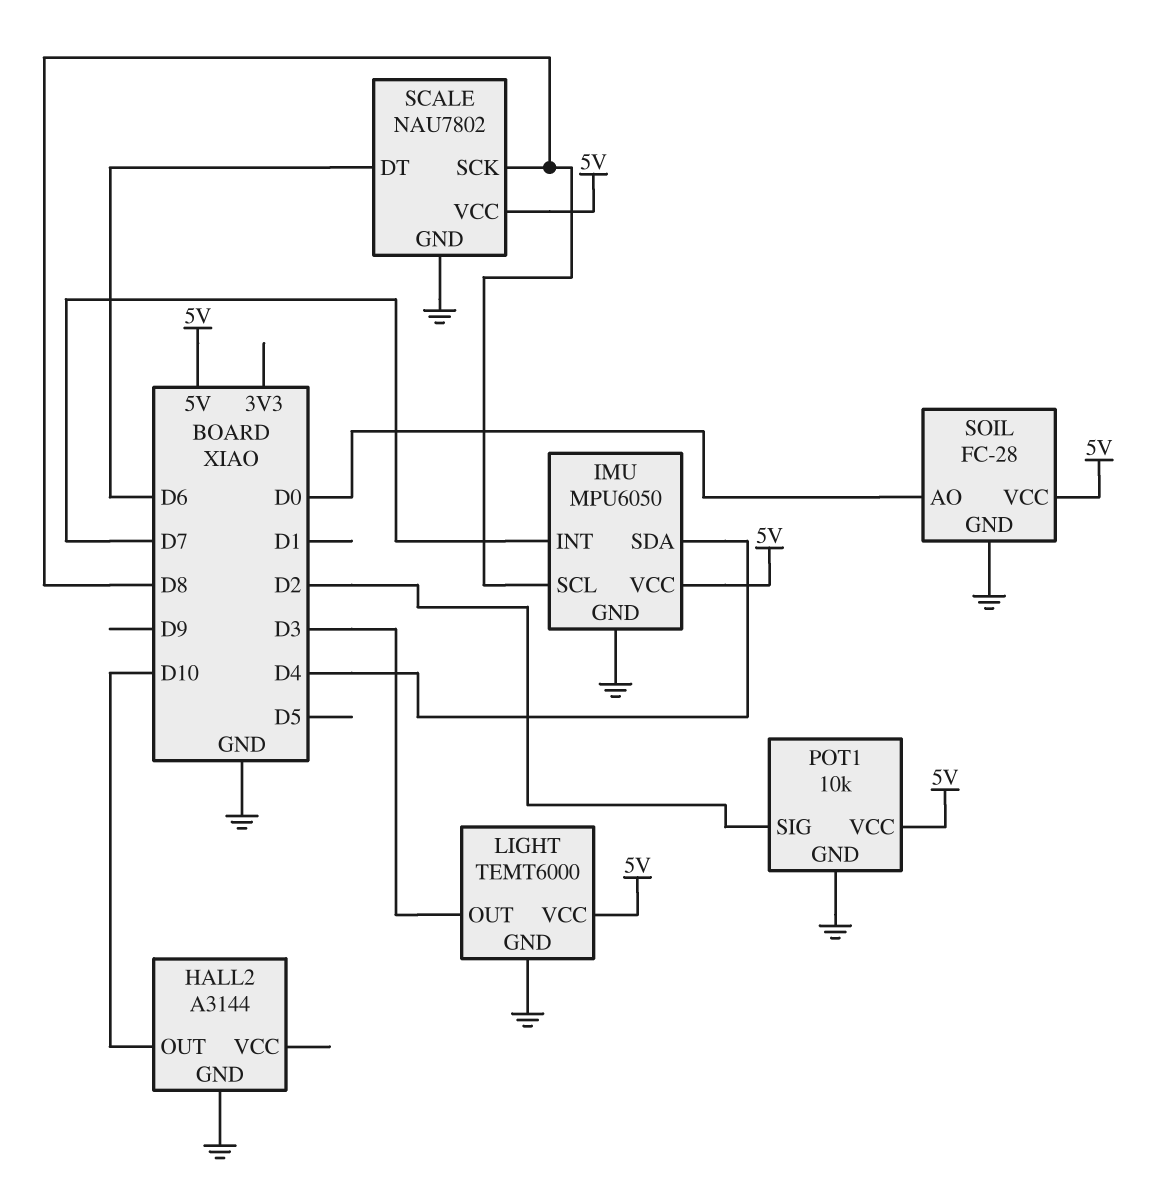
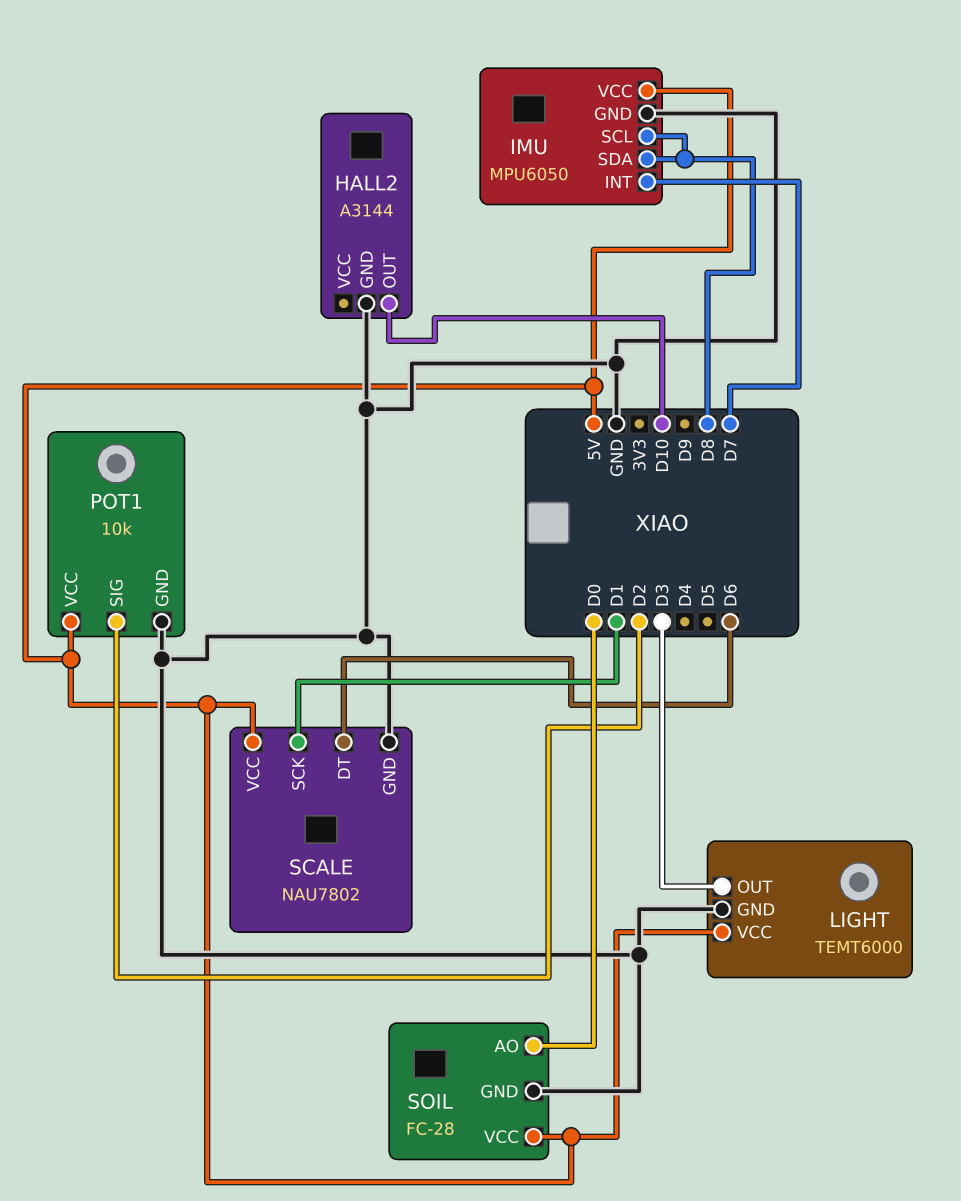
IMU pin SDA: D4 -> D8
SCALE pin SCK: D8 -> D1

